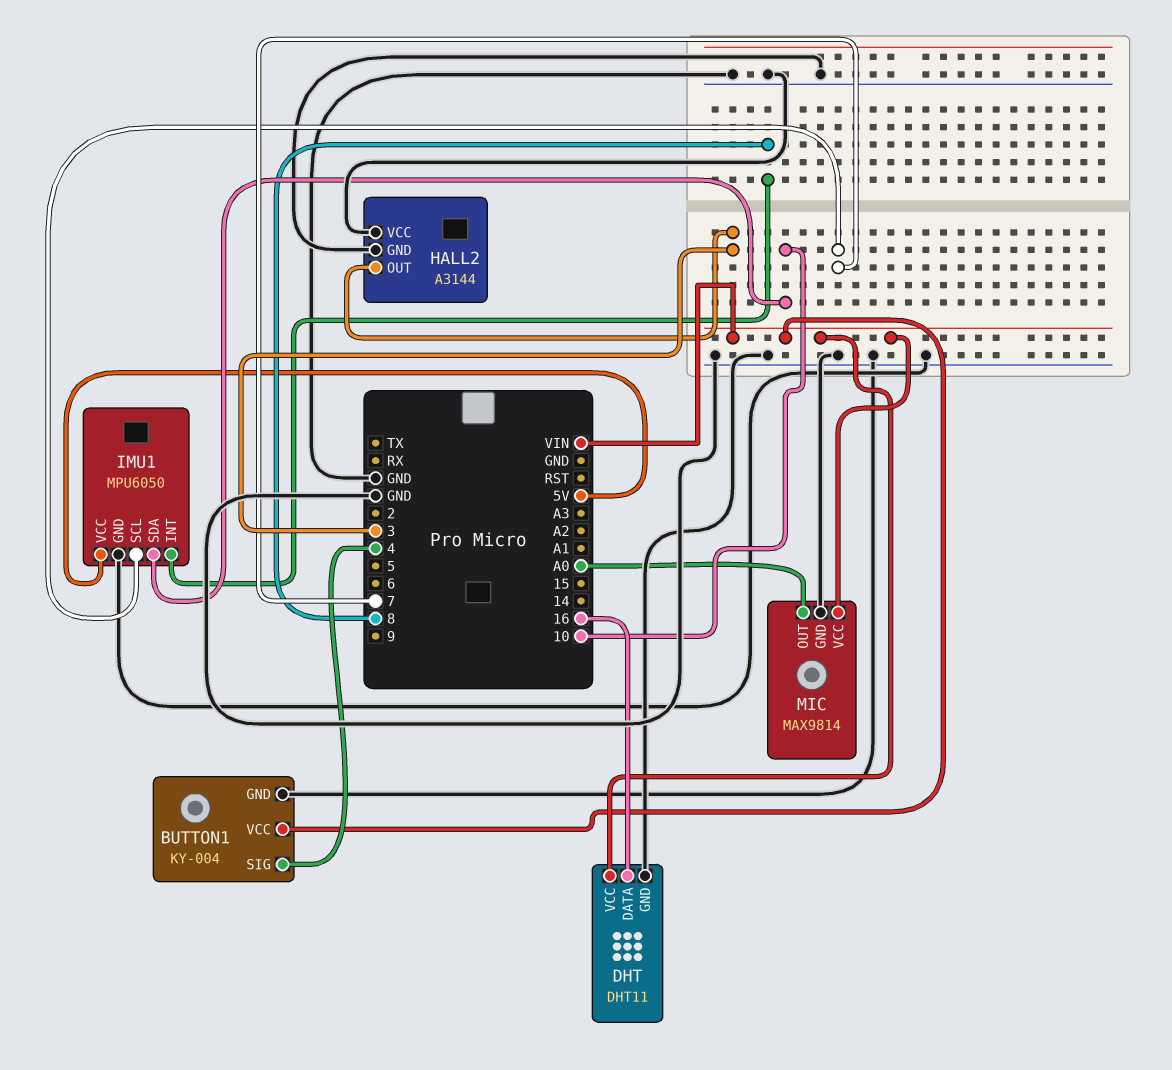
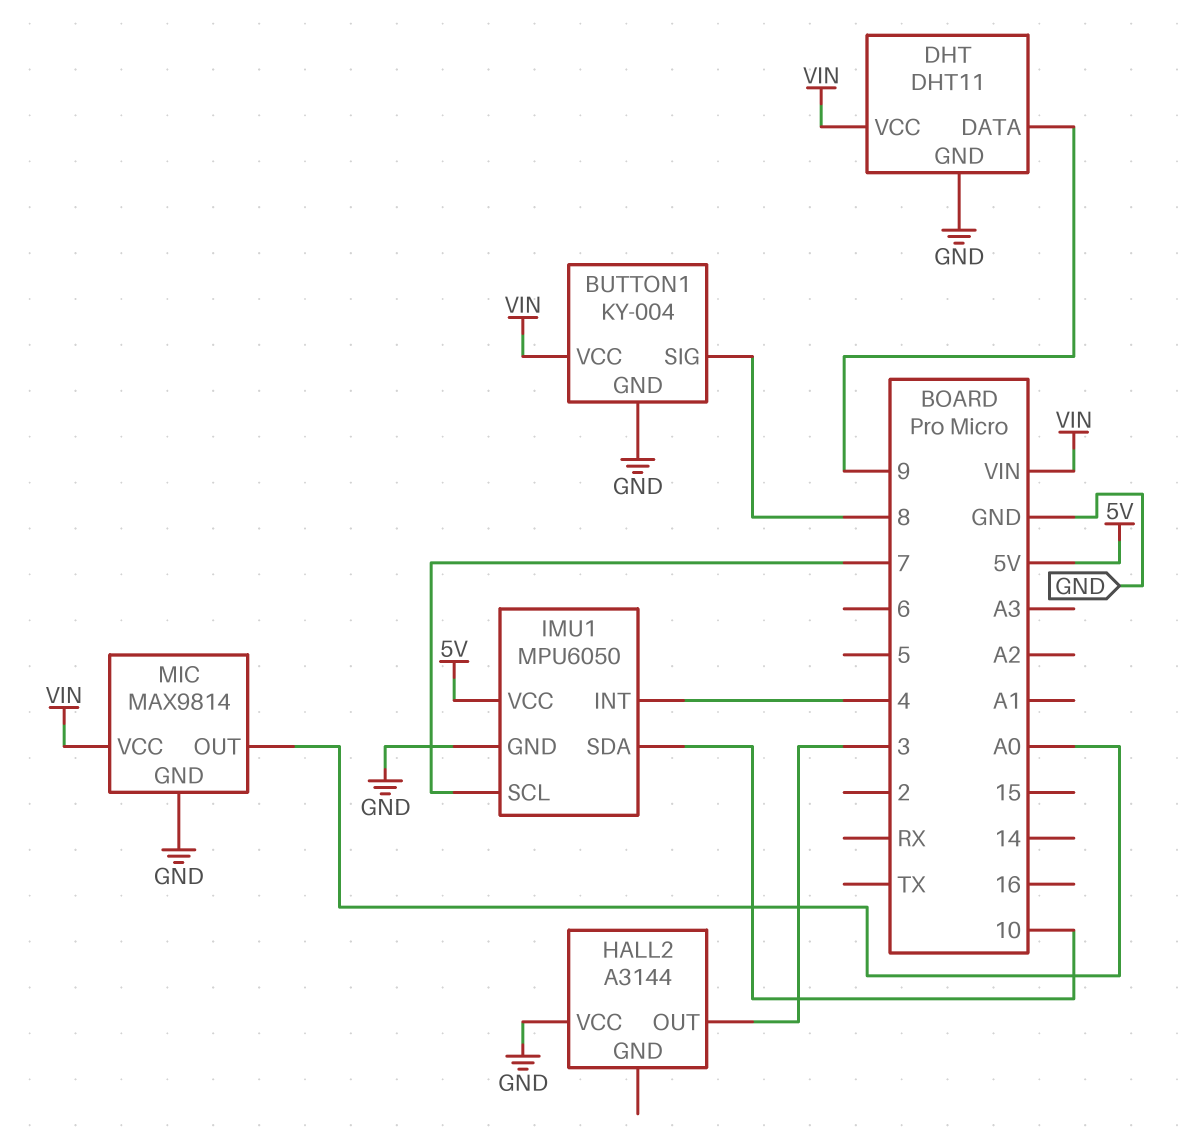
BUTTON1 pin SIG: 4 -> 8
DHT pin DATA: 16 -> 9
HALL2 pin GND: GND -> none
IMU1 pin INT: 8 -> 4

